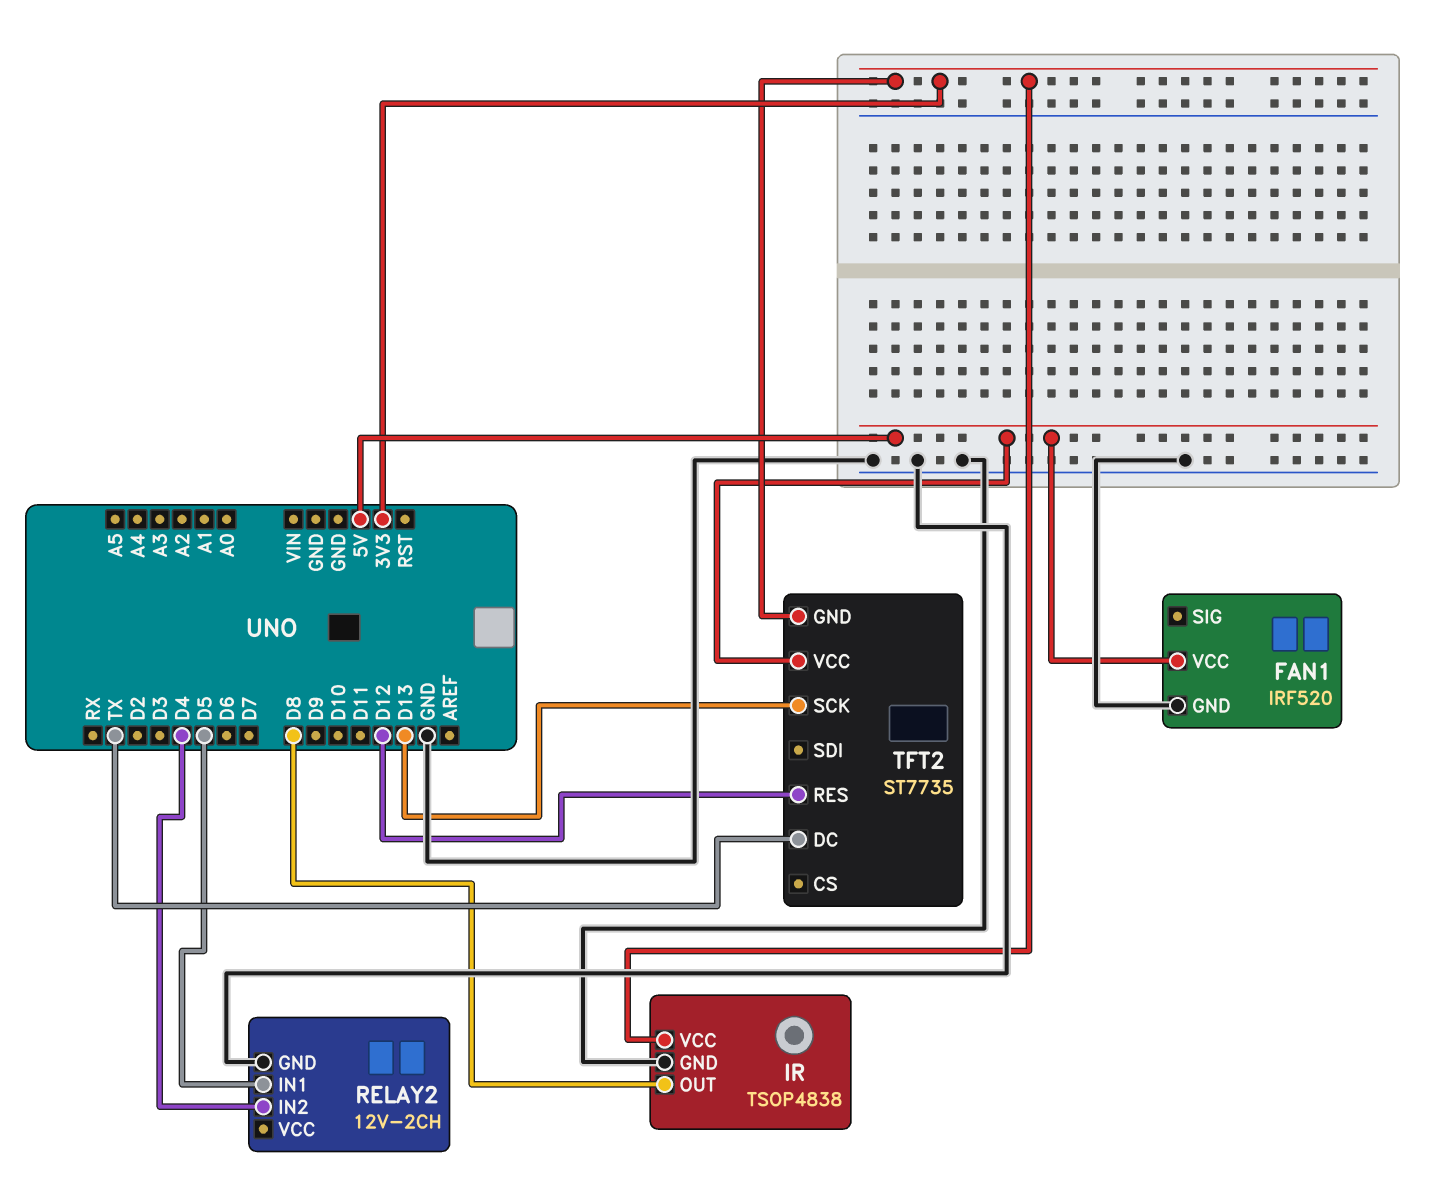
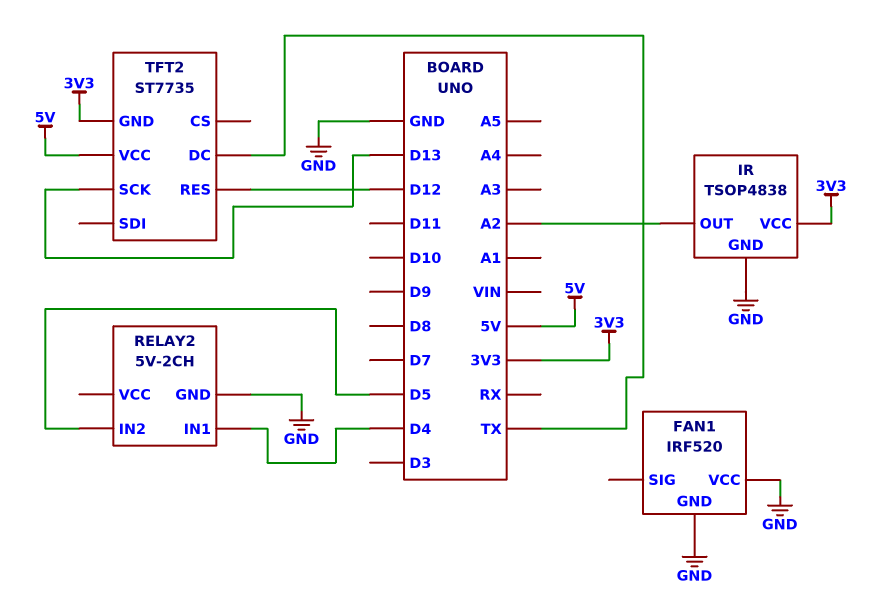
FAN1 pin VCC: 5V -> GND
IR pin OUT: D8 -> A2
RELAY2: 12V-2CH -> 5V-2CH
RELAY2 pin IN1: D5 -> D4
RELAY2 pin IN2: D4 -> D5

